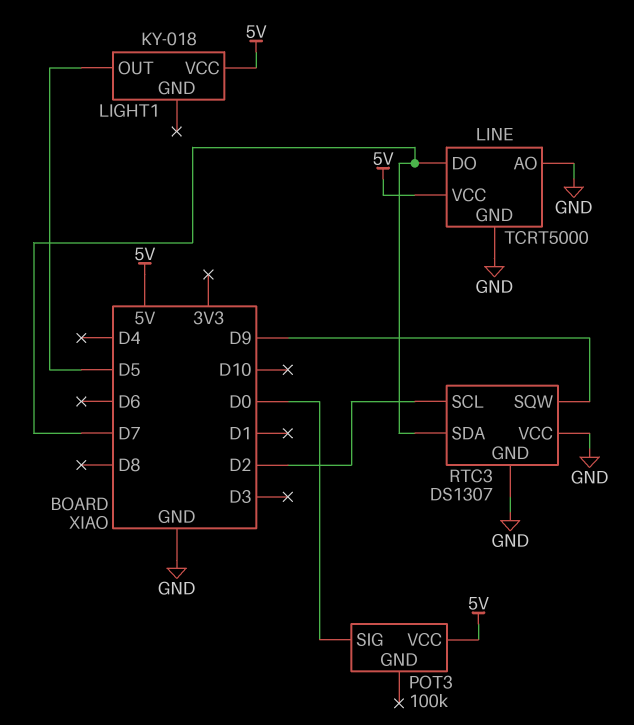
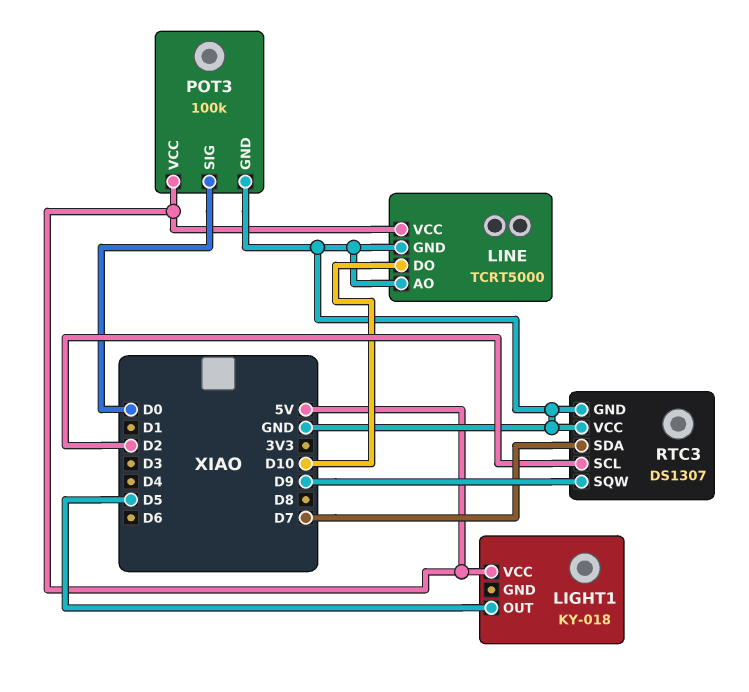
LINE pin DO: D7 -> D10
POT3 pin GND: none -> GND

